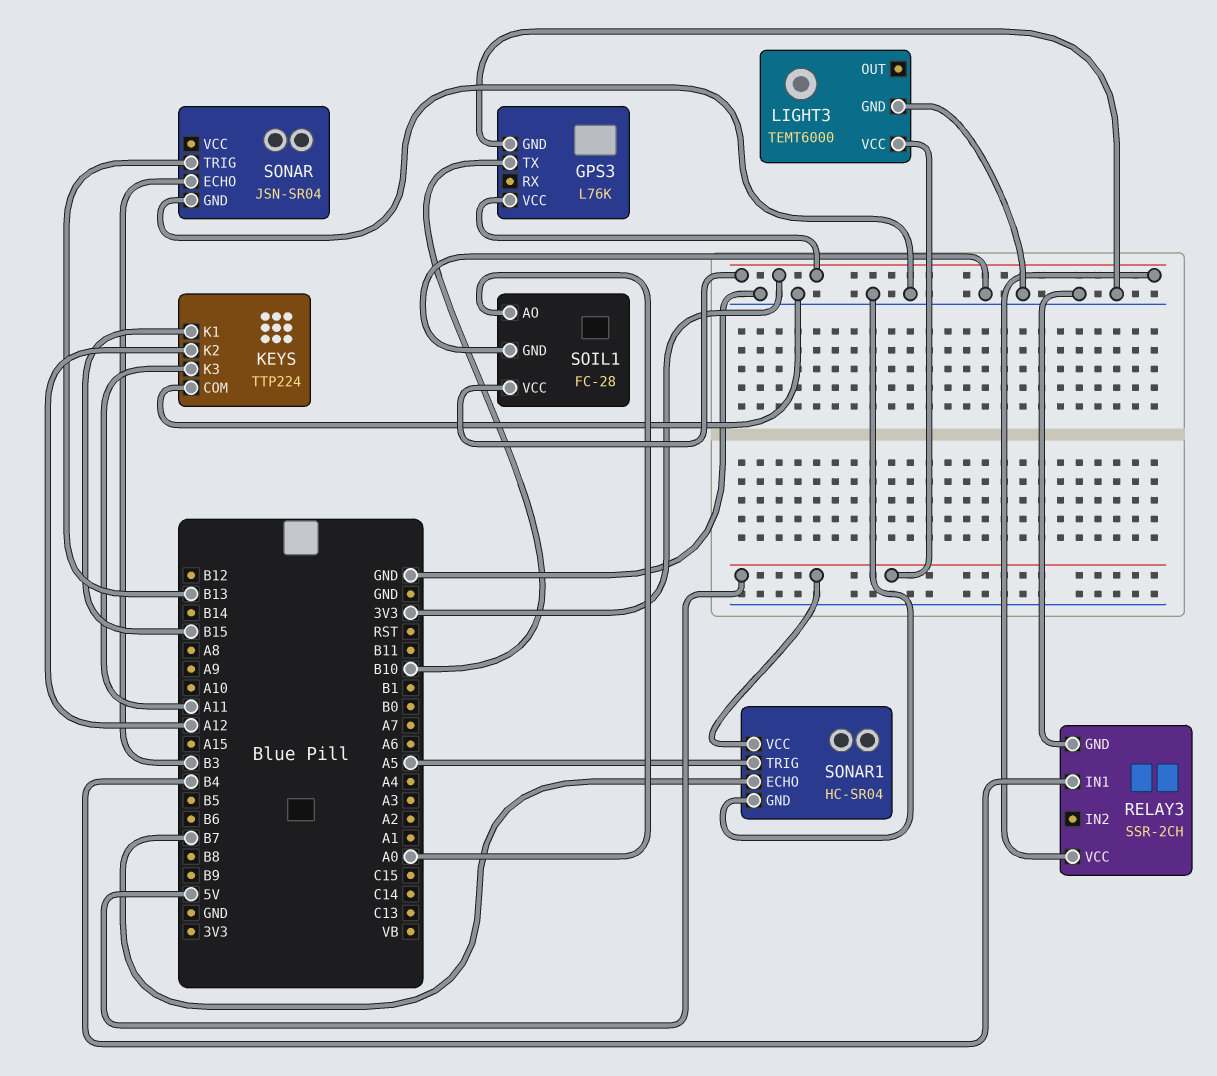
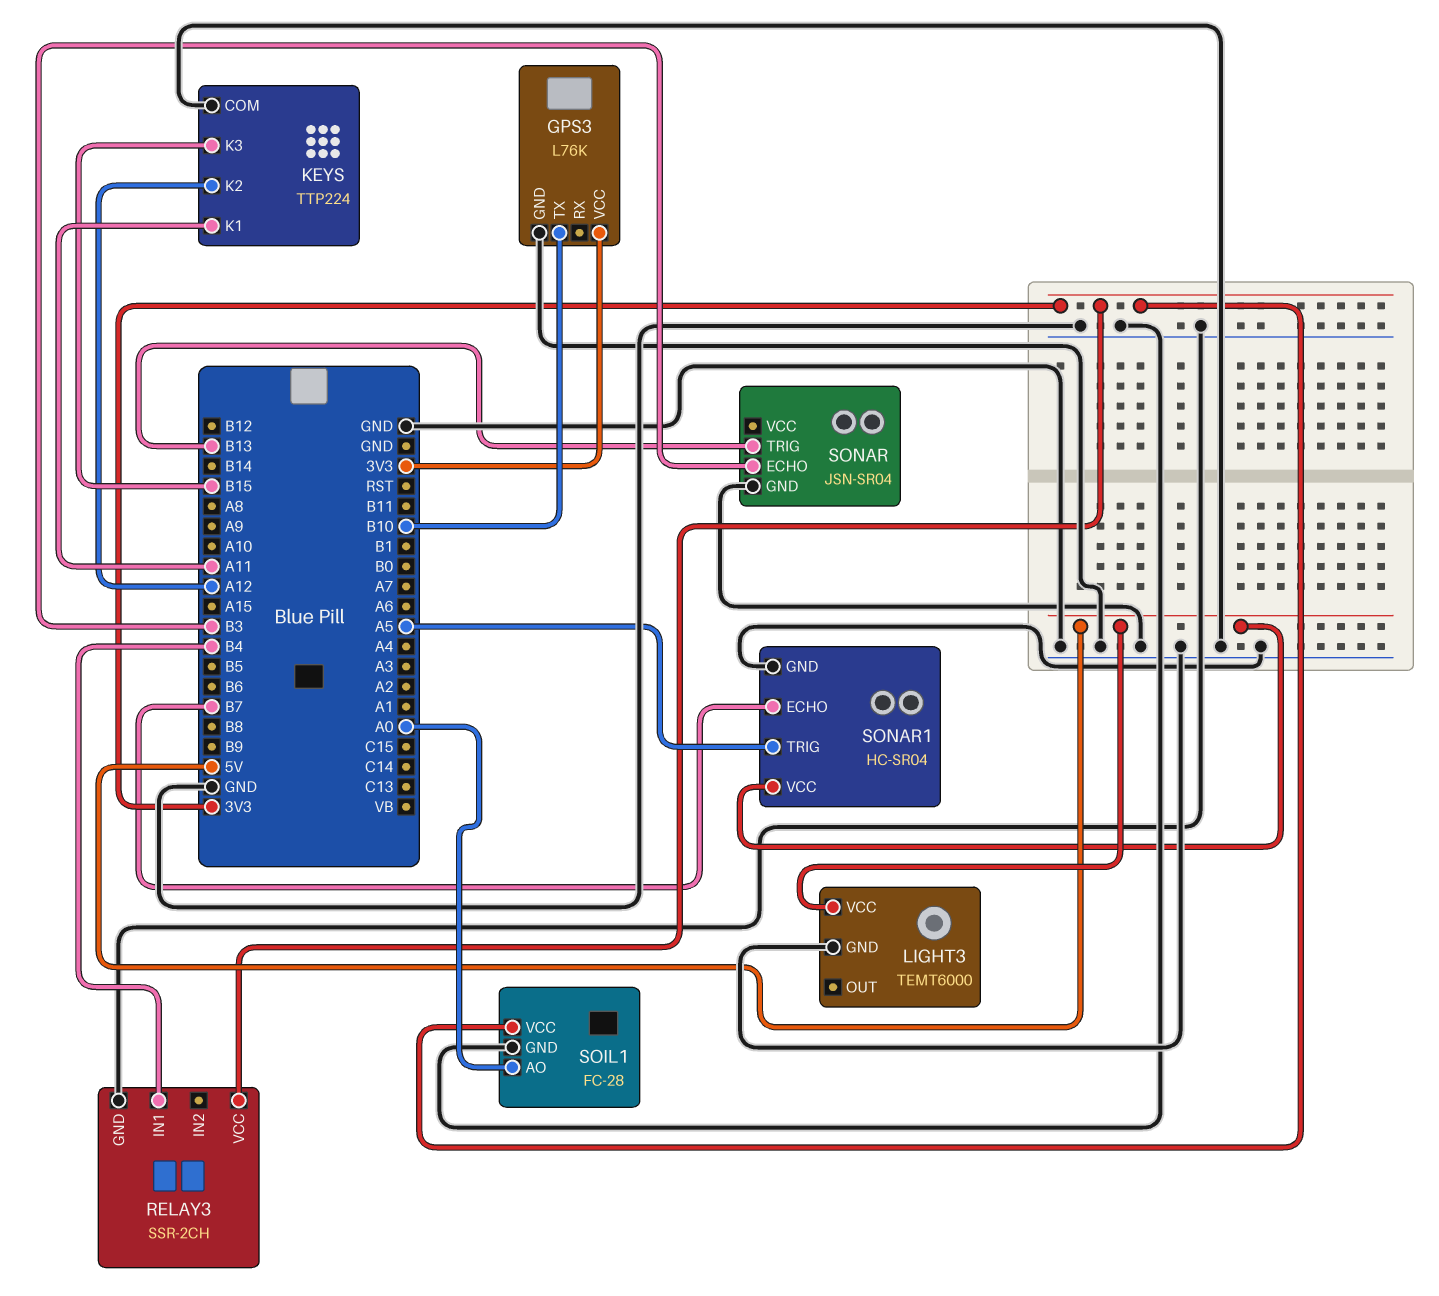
KEYS pin K1: B15 -> A11
KEYS pin K3: A11 -> B15

